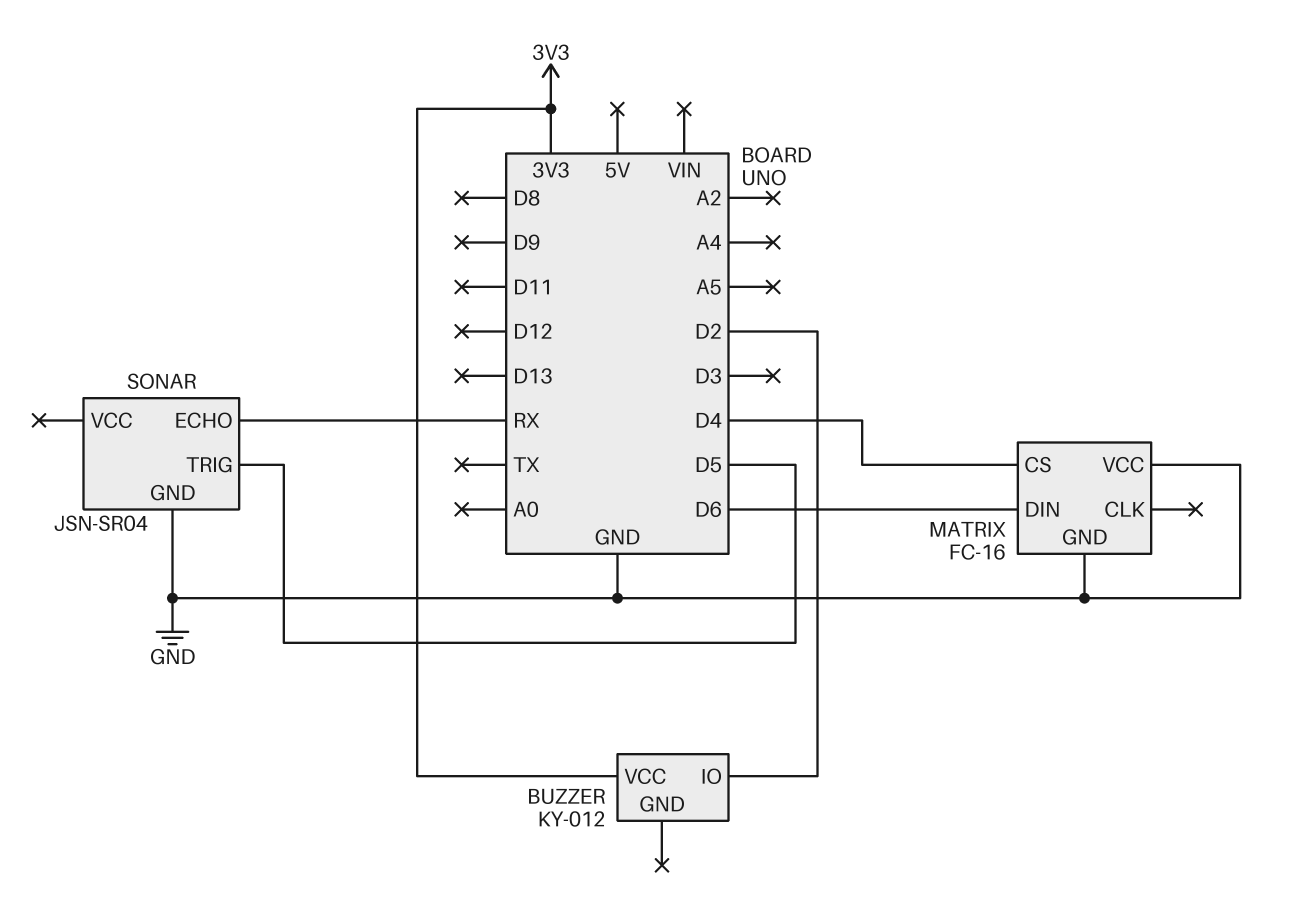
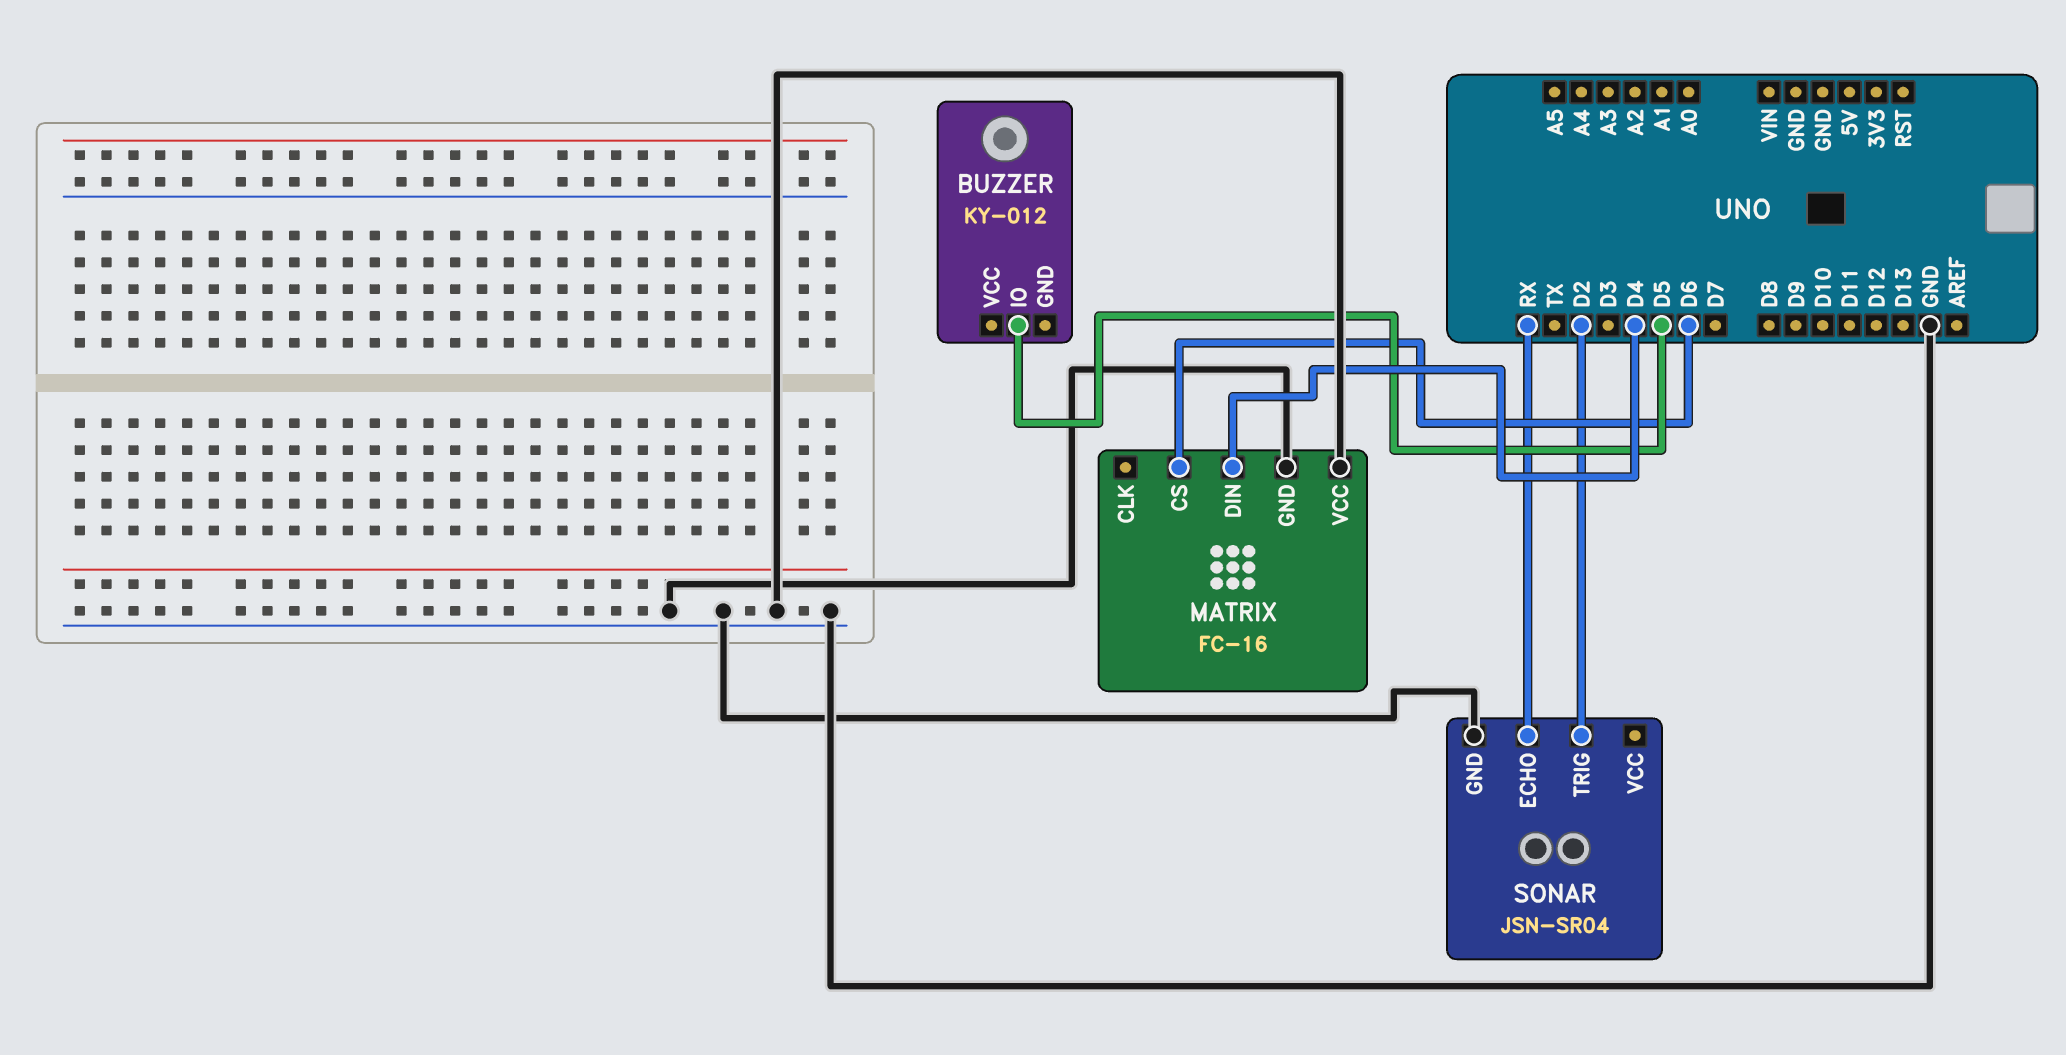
BUZZER pin IO: D2 -> D5
BUZZER pin VCC: 3V3 -> none
MATRIX pin CS: D4 -> D6
MATRIX pin DIN: D6 -> D4
SONAR pin TRIG: D5 -> D2

